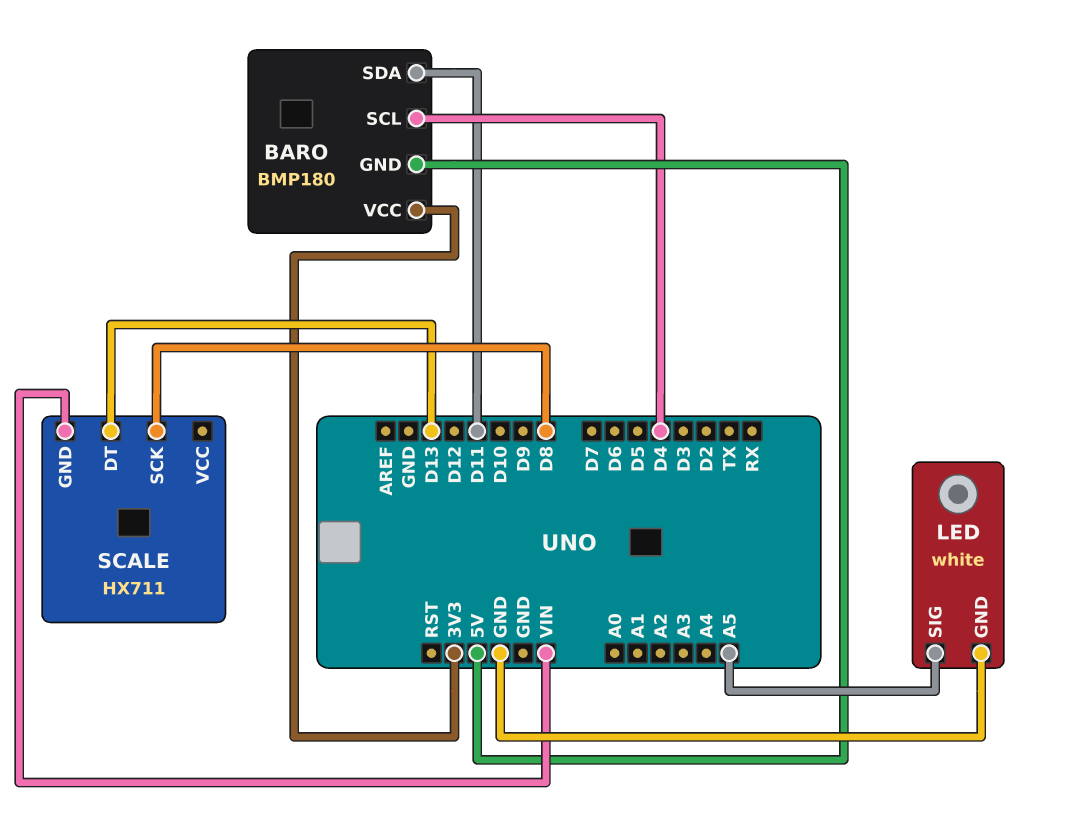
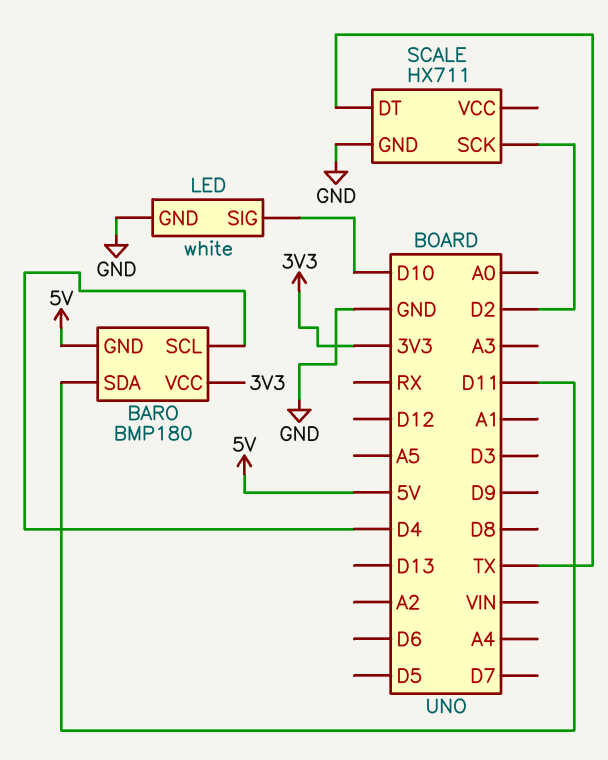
LED pin SIG: A5 -> D10
SCALE pin DT: D13 -> TX
SCALE pin GND: VIN -> GND
SCALE pin SCK: D8 -> D2

